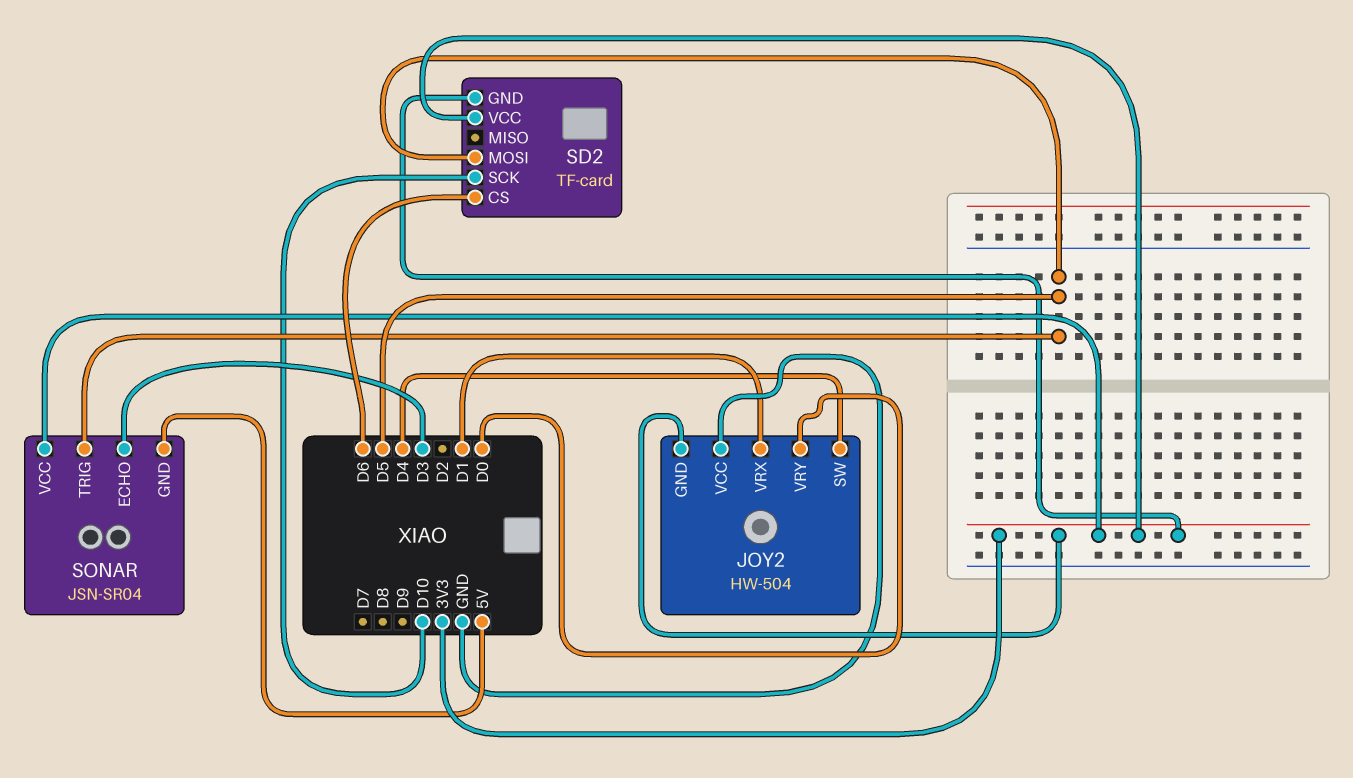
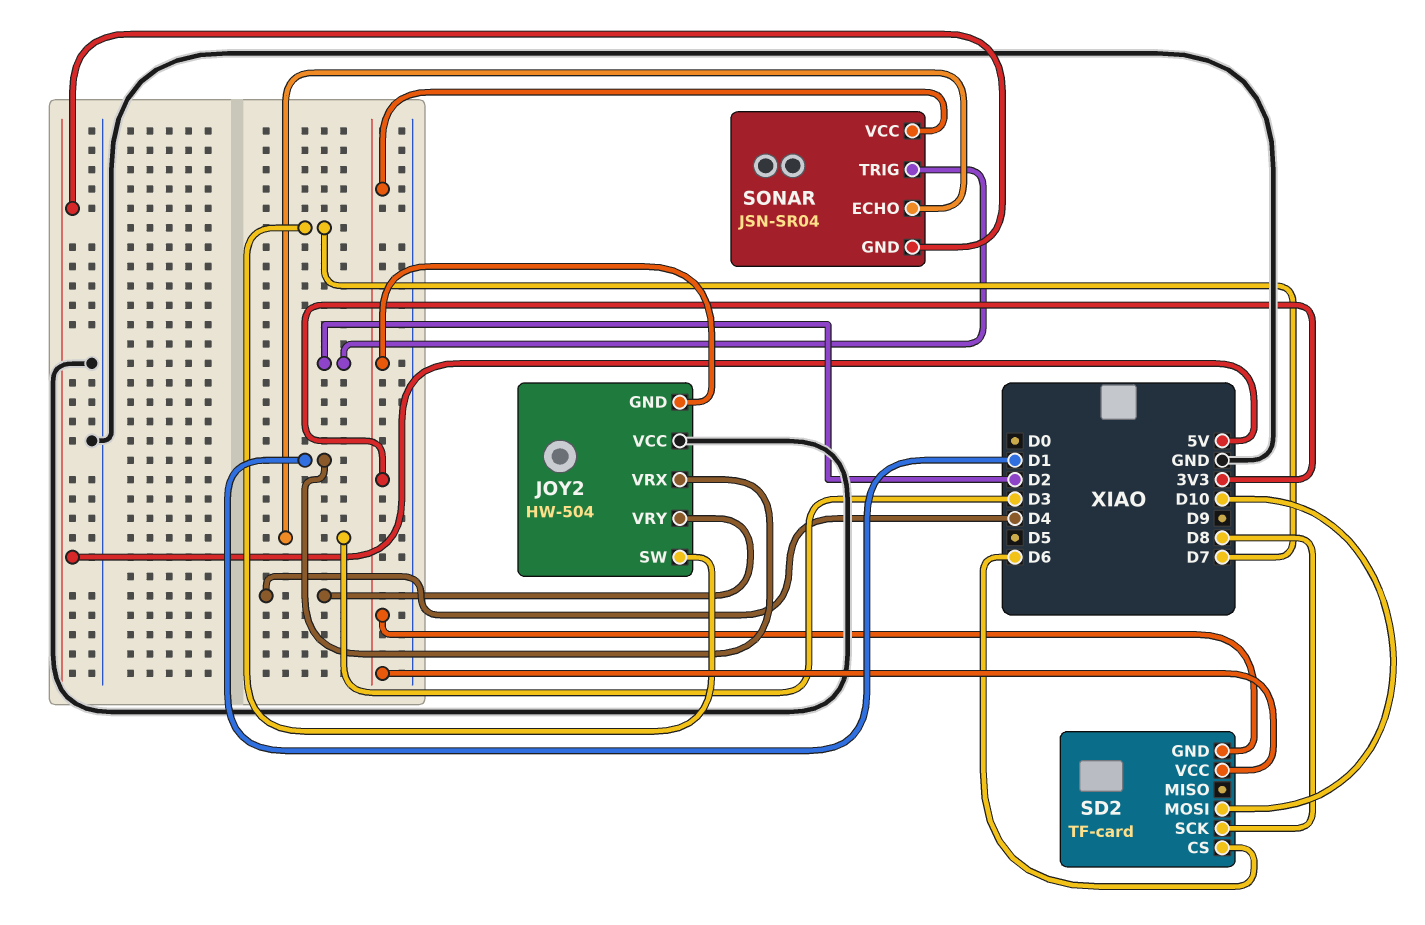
JOY2 pin SW: D4 -> D7
JOY2 pin VRY: D0 -> D4
SD2 pin MOSI: D5 -> D10
SD2 pin SCK: D10 -> D8
SONAR pin TRIG: D5 -> D2

